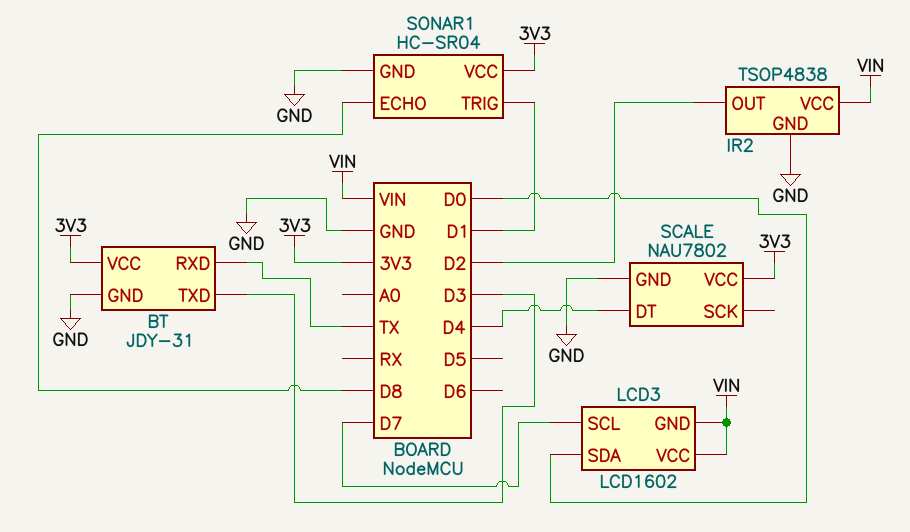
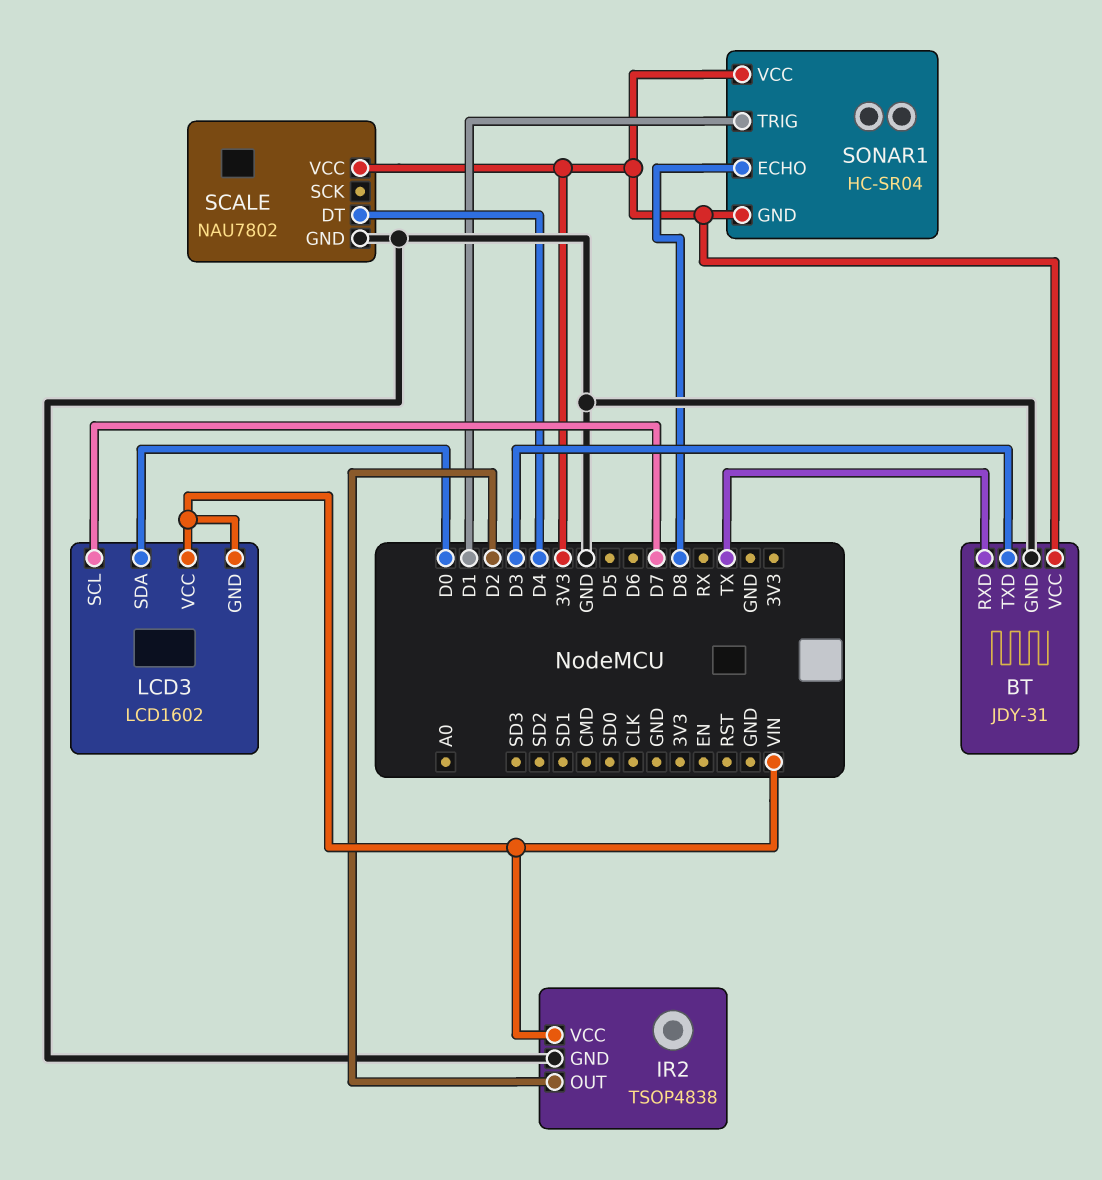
SONAR1 pin GND: GND -> 3V3

